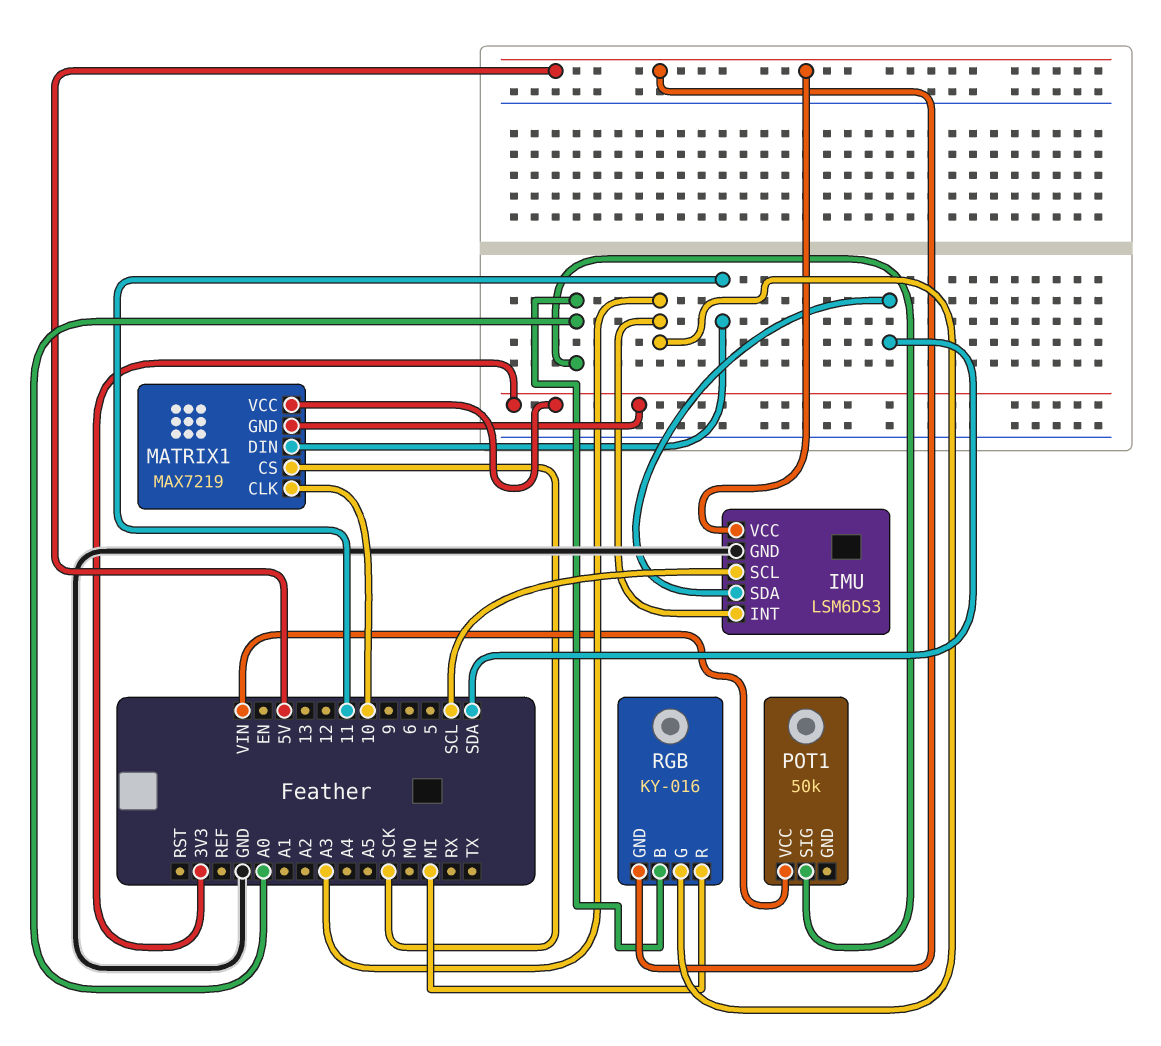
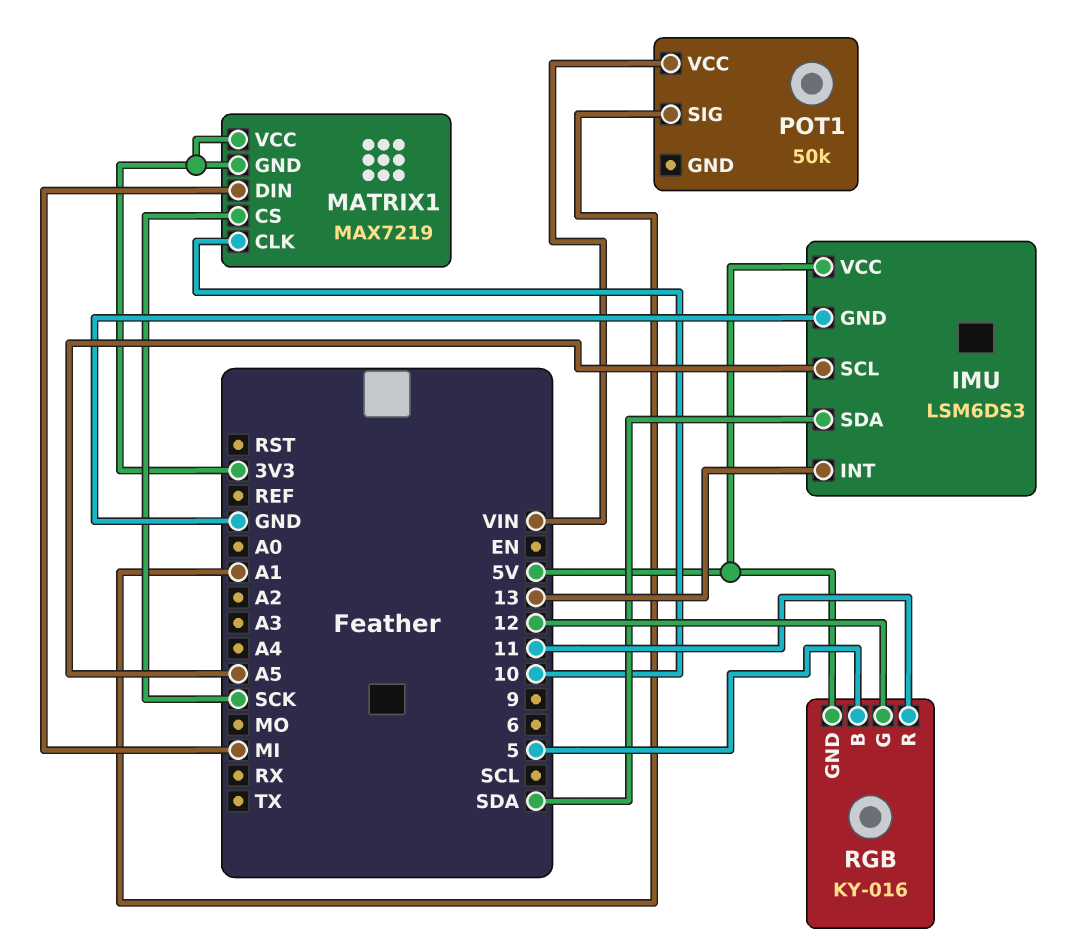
IMU pin INT: A3 -> 13
IMU pin SCL: SCL -> A5
MATRIX1 pin DIN: 11 -> MI
POT1 pin SIG: A0 -> A1
RGB pin B: A0 -> 5
RGB pin G: A3 -> 12
RGB pin R: MI -> 11

